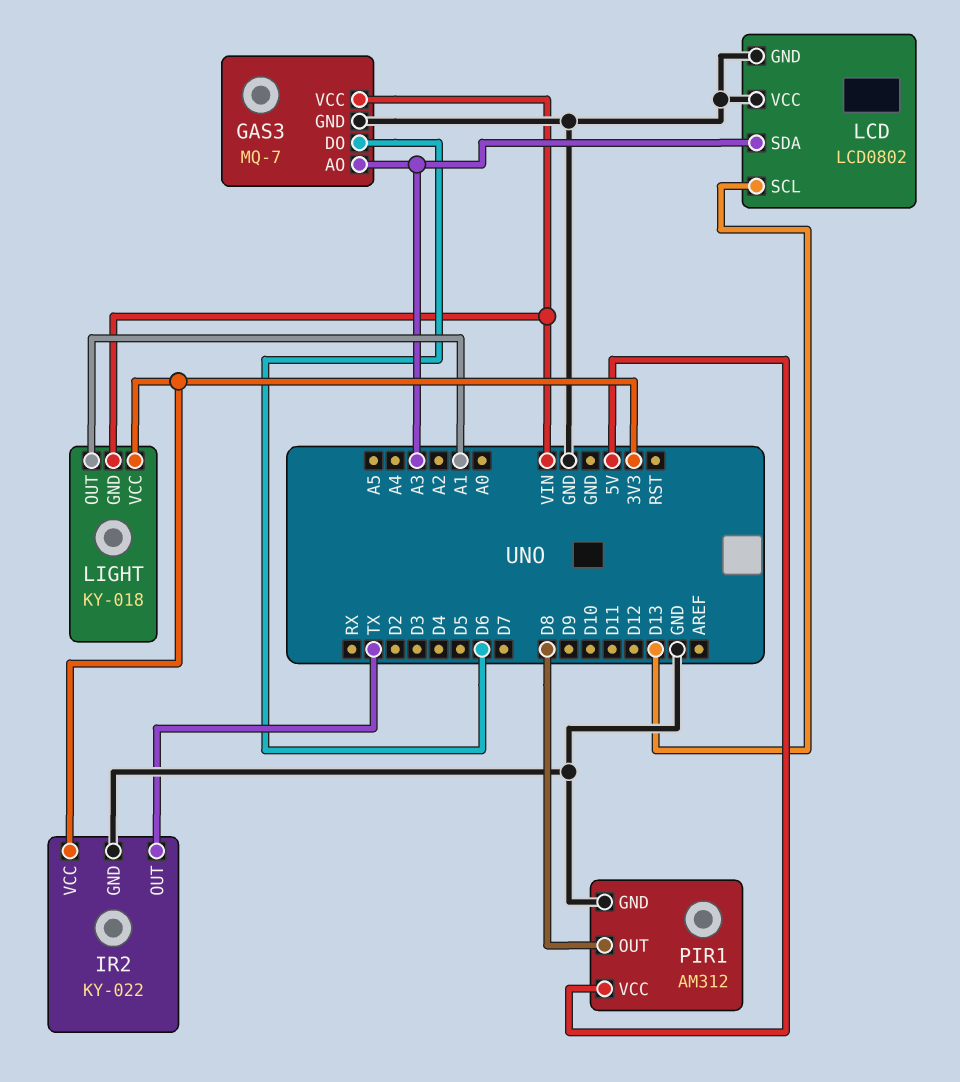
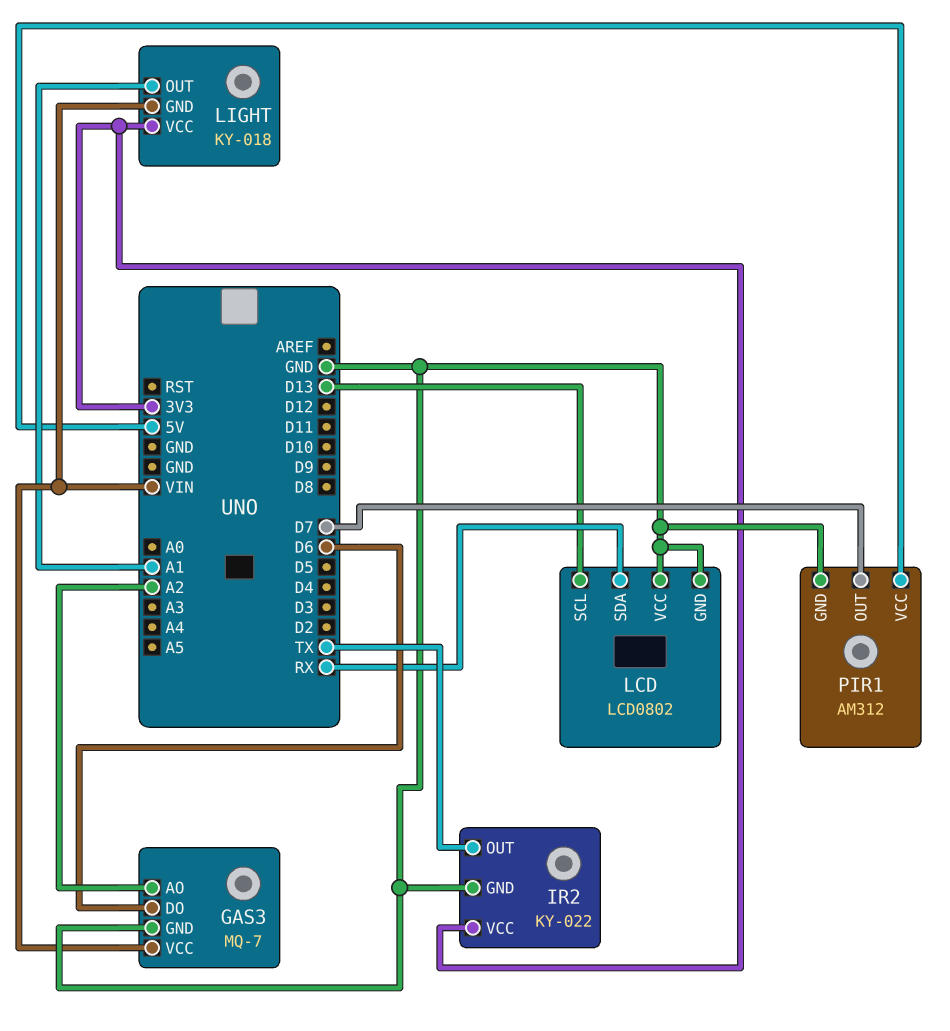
GAS3 pin AO: A3 -> A2
LCD pin SDA: A3 -> RX
PIR1 pin OUT: D8 -> D7

